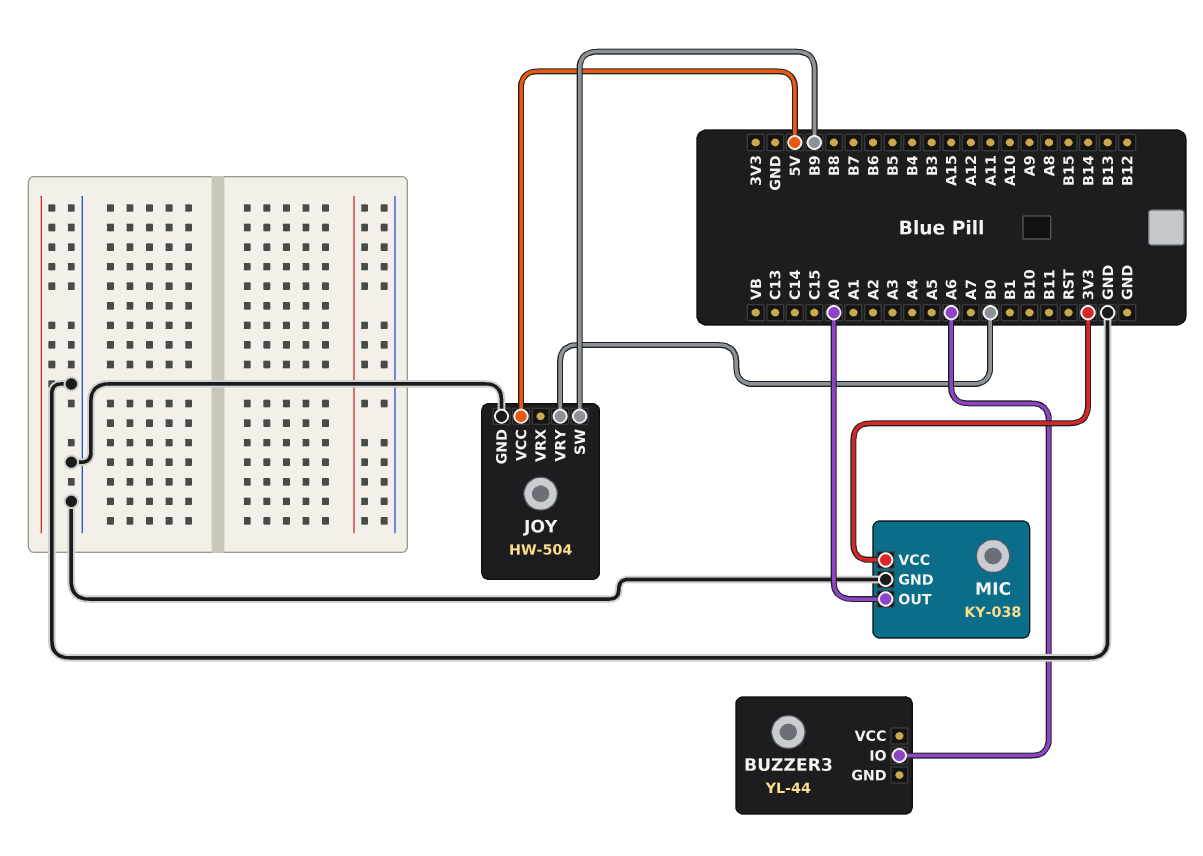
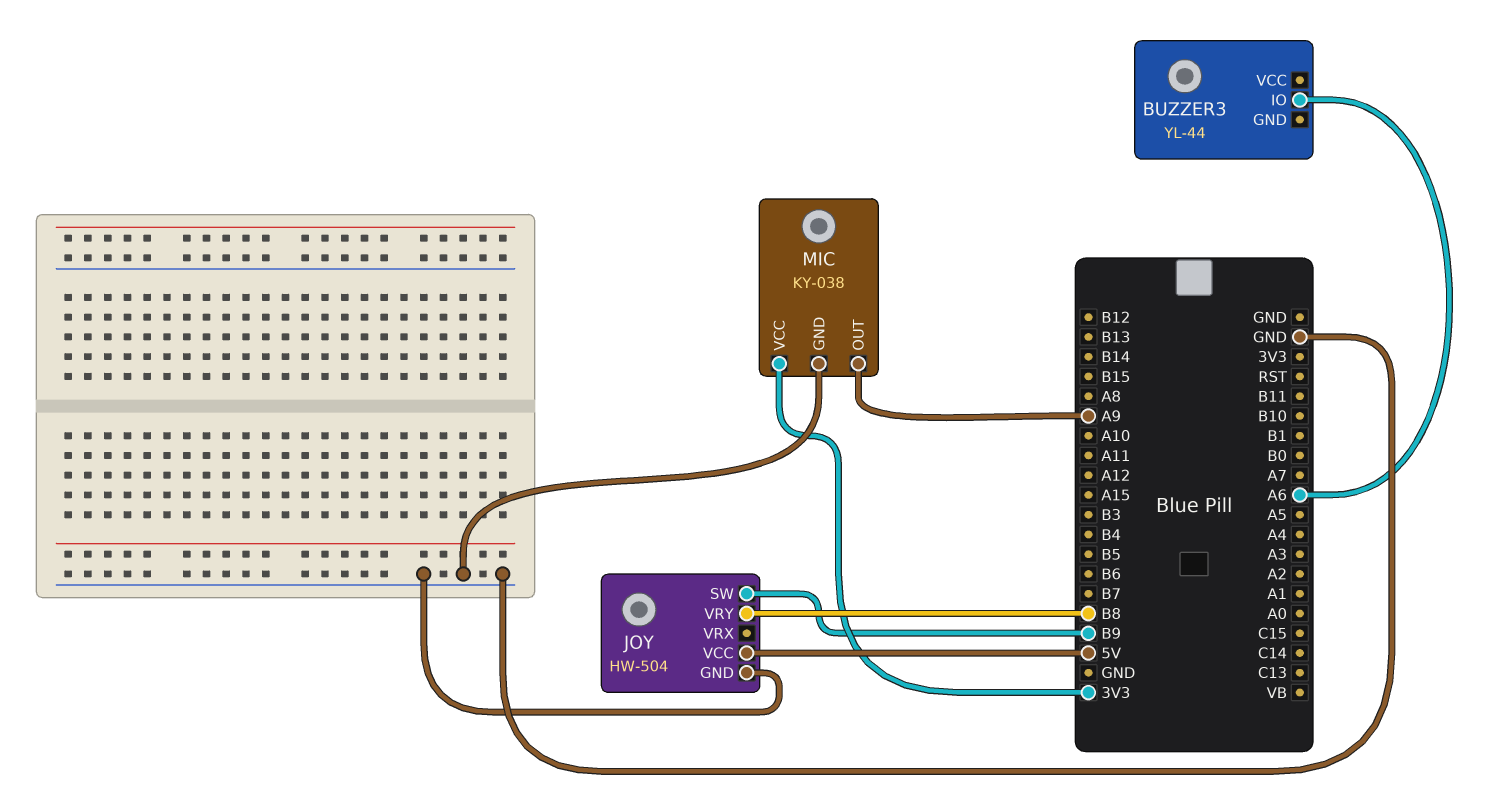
JOY pin VRY: B0 -> B8
MIC pin OUT: A0 -> A9

